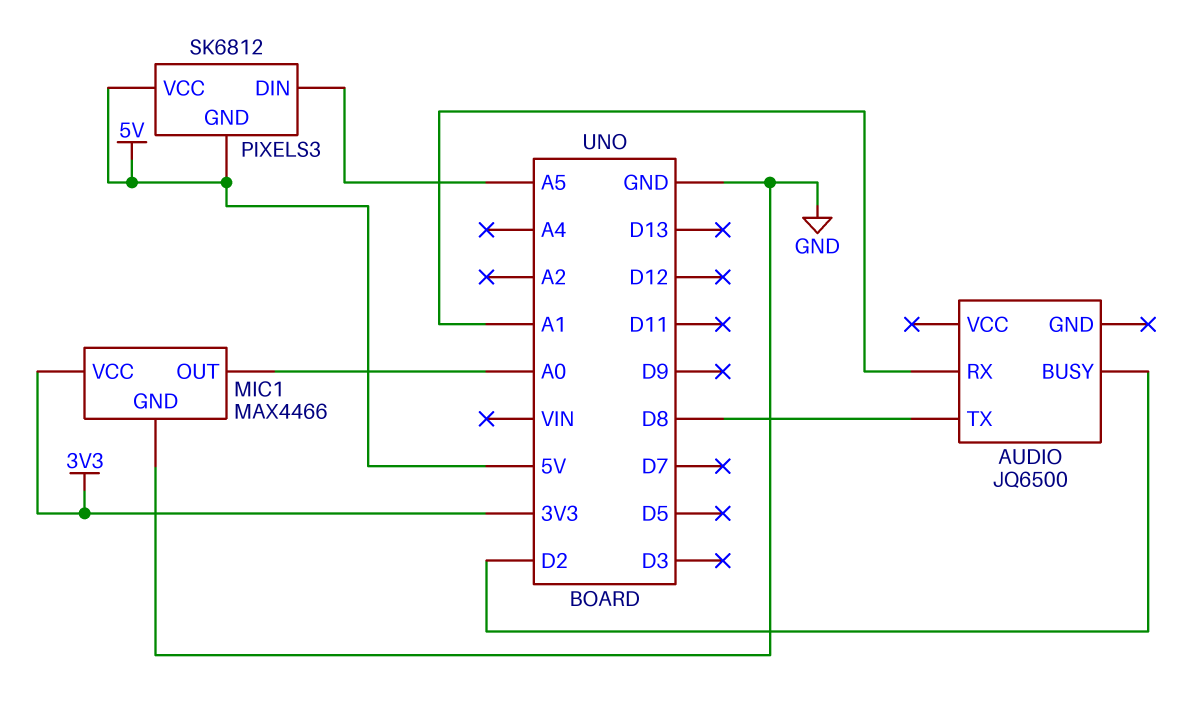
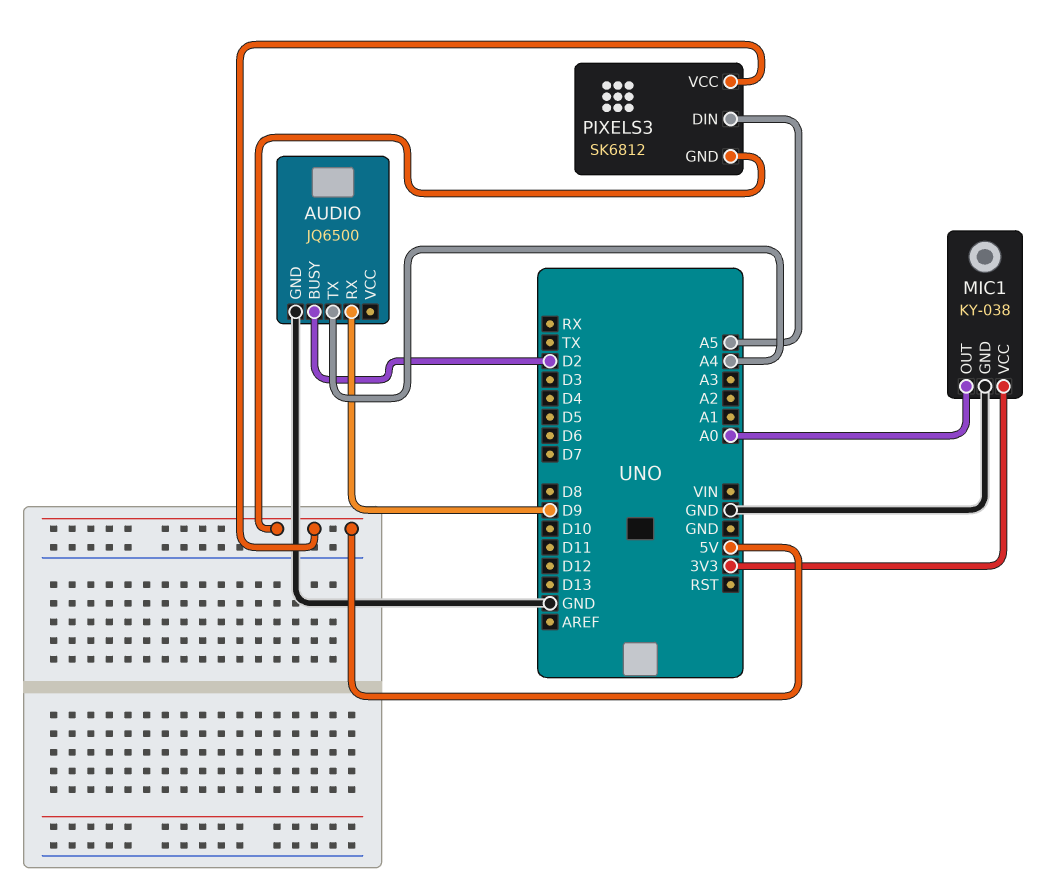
AUDIO pin GND: none -> GND
AUDIO pin RX: A1 -> D9
AUDIO pin TX: D8 -> A4
MIC1: MAX4466 -> KY-038

